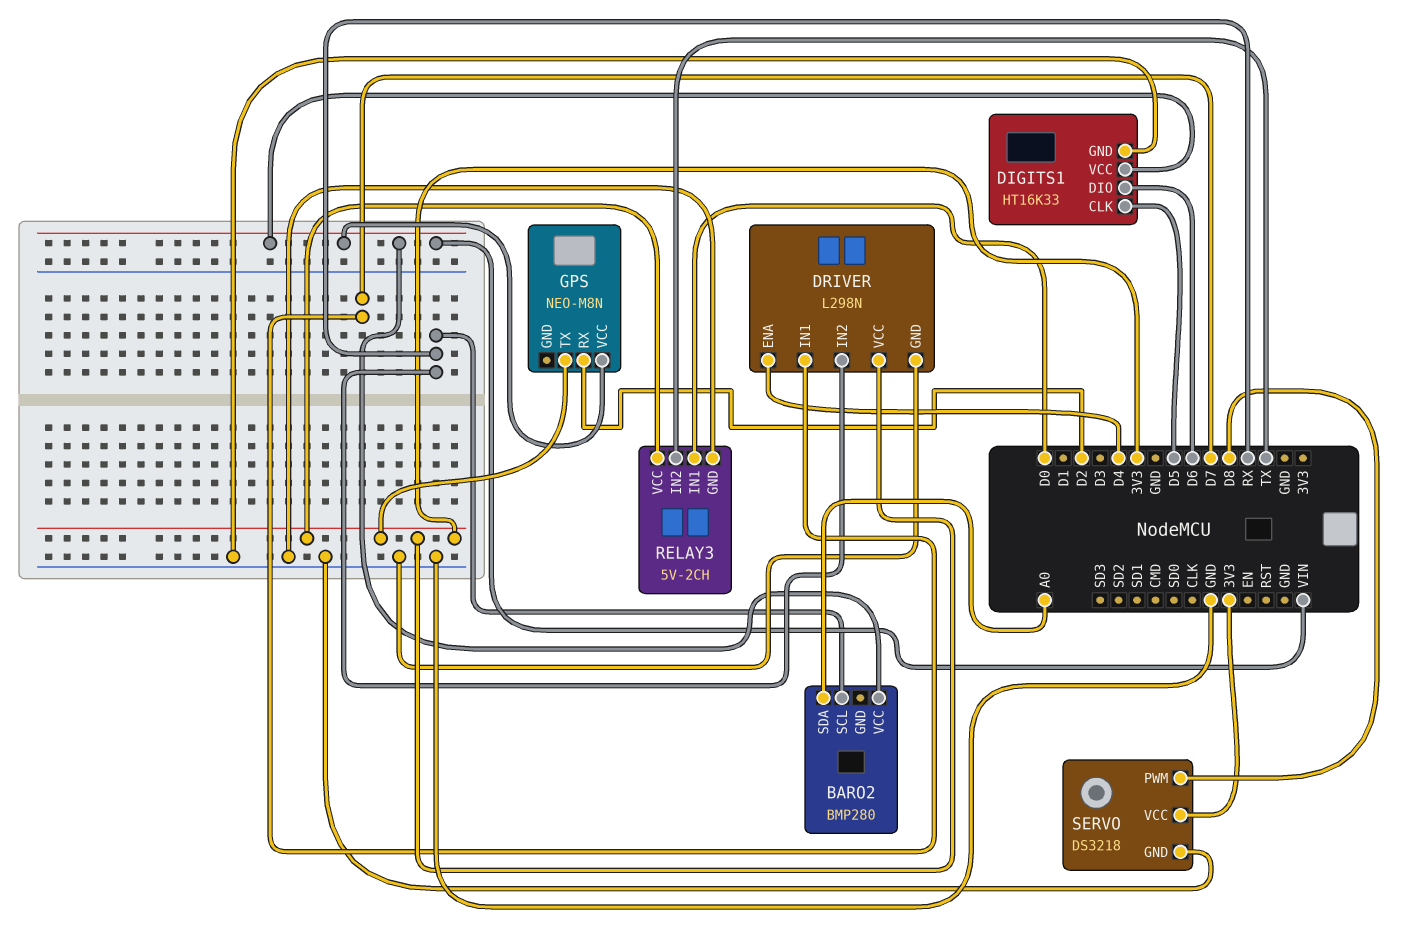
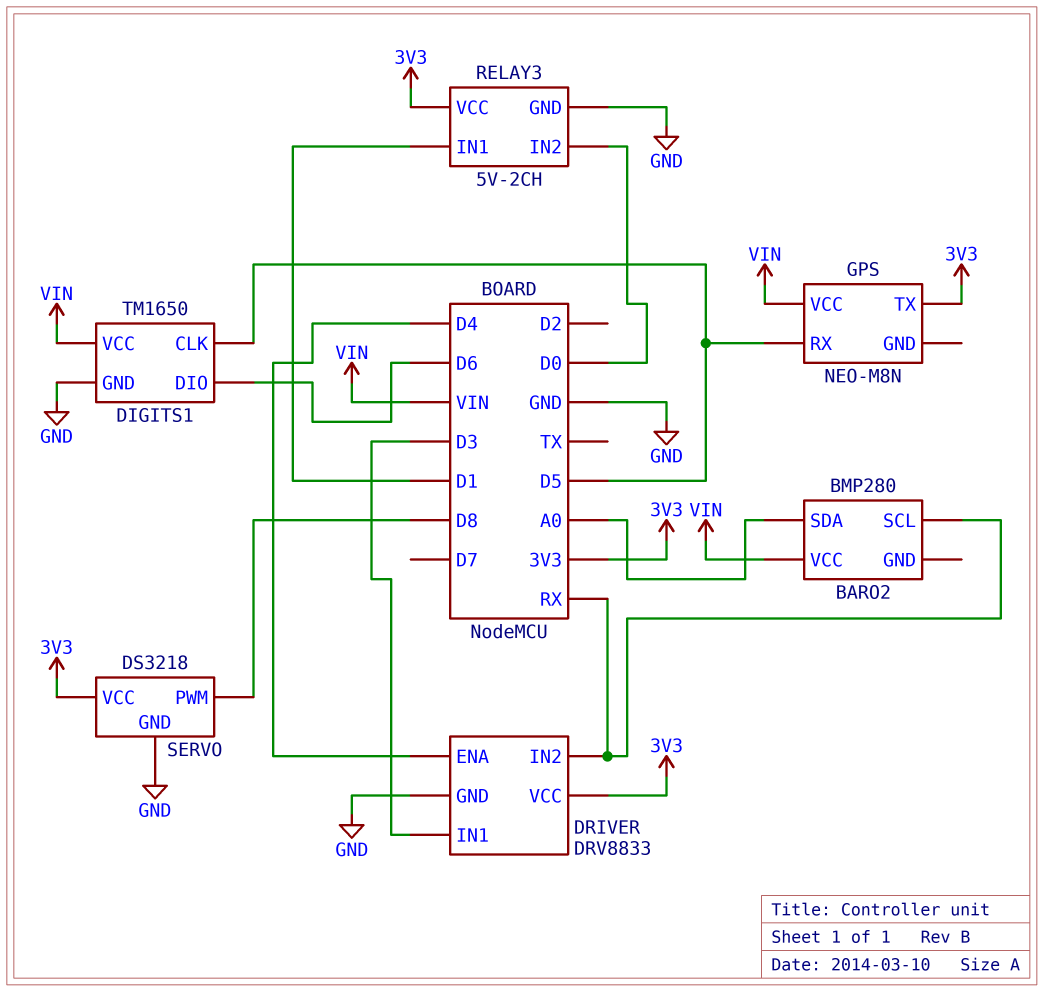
DIGITS1: HT16K33 -> TM1650
DRIVER: L298N -> DRV8833
DRIVER pin IN1: D7 -> D3
GPS pin RX: D2 -> D5
RELAY3 pin IN1: D0 -> D1
RELAY3 pin IN2: TX -> D0

